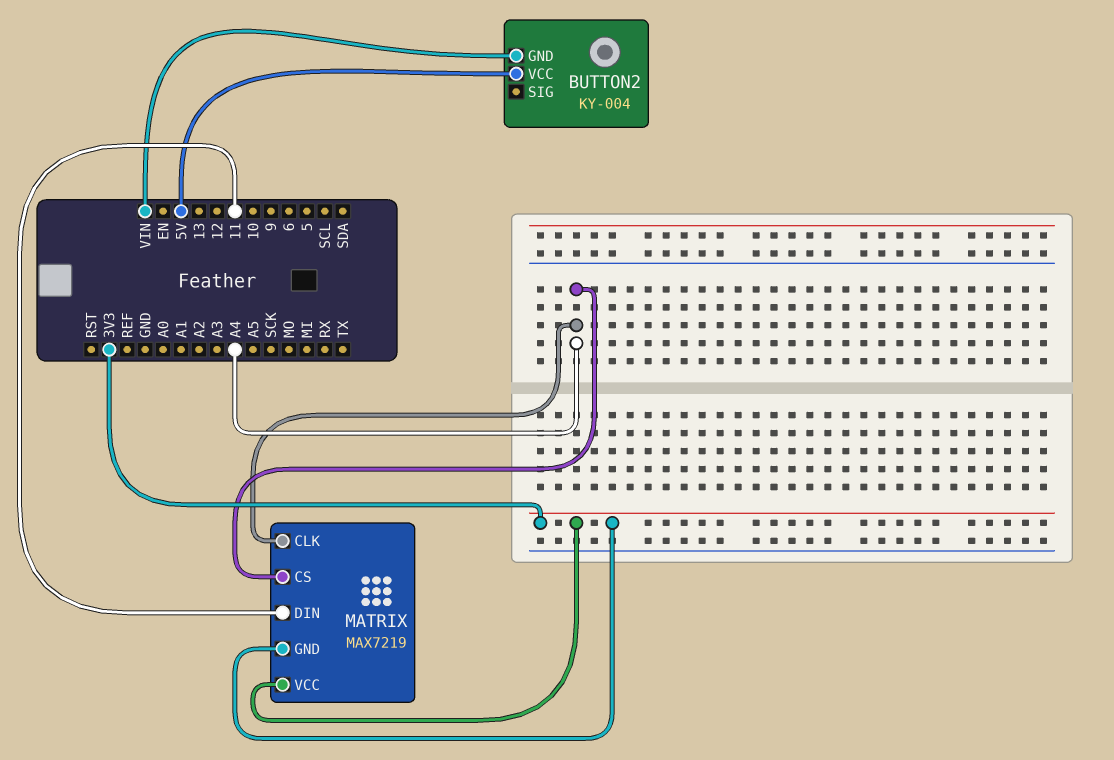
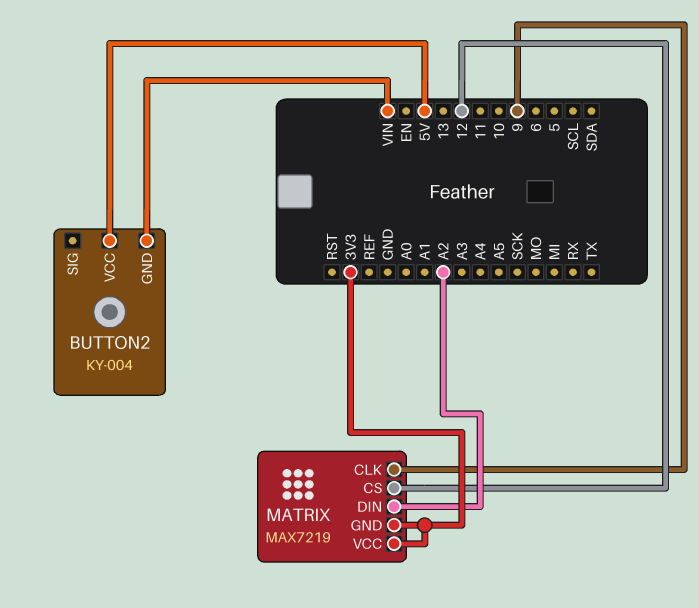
MATRIX pin CLK: A4 -> 9
MATRIX pin CS: A4 -> 12
MATRIX pin DIN: 11 -> A2

